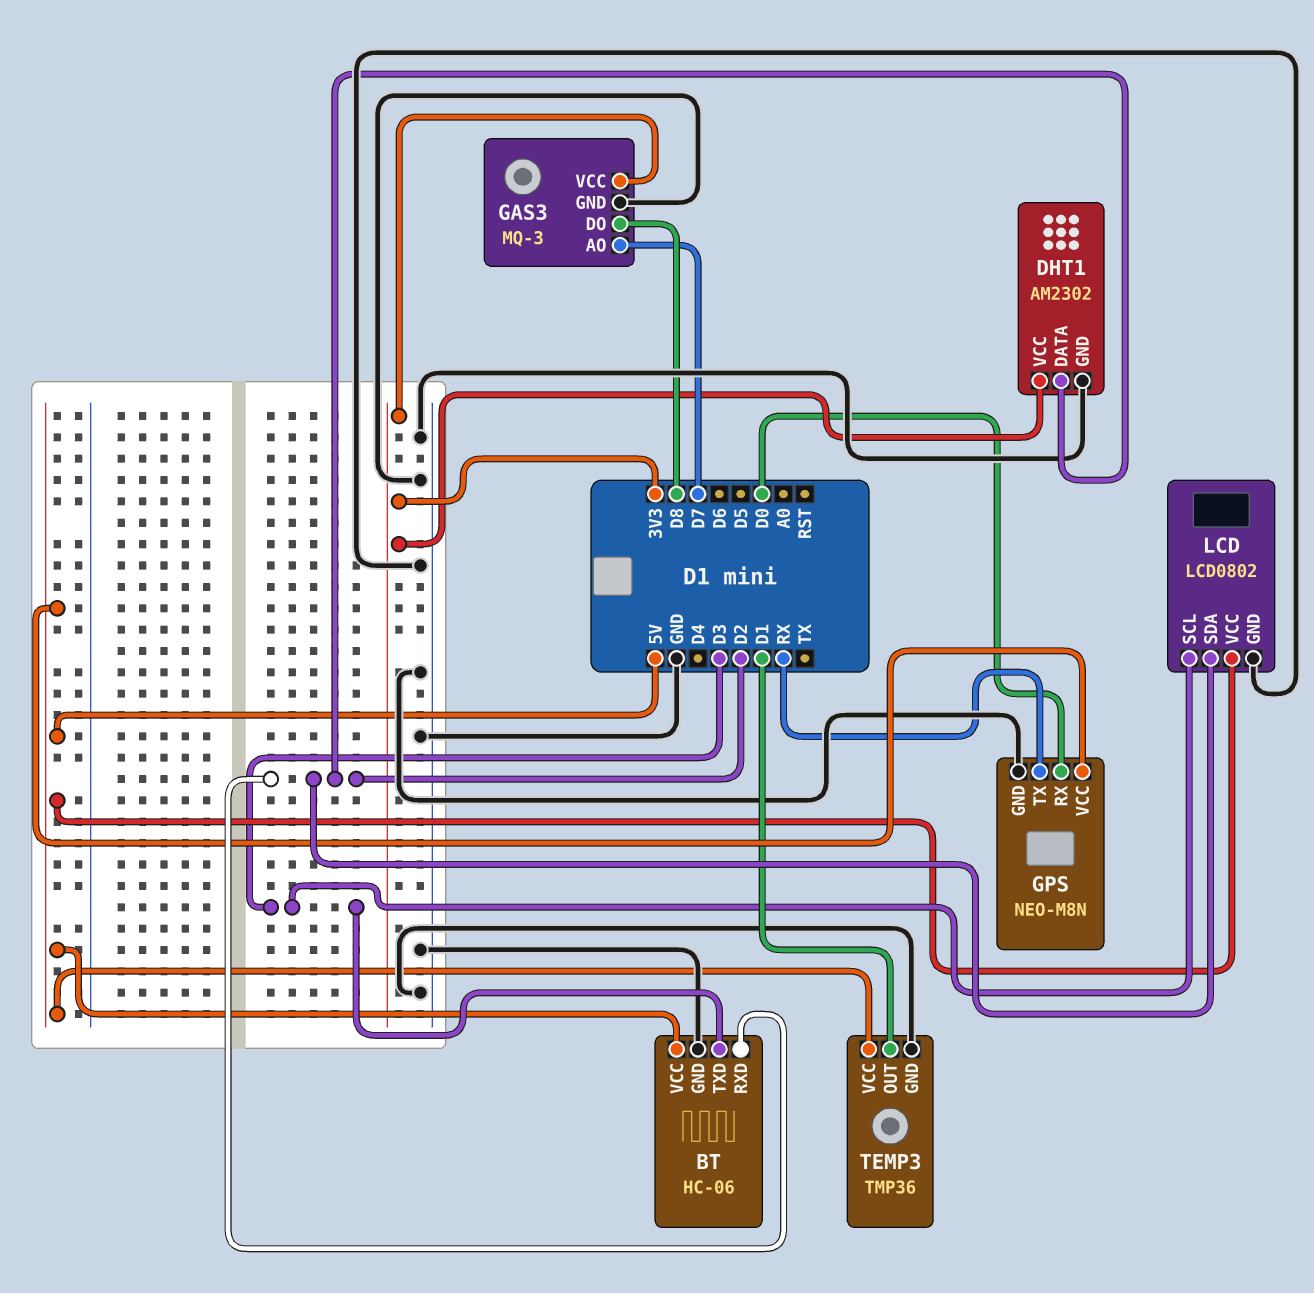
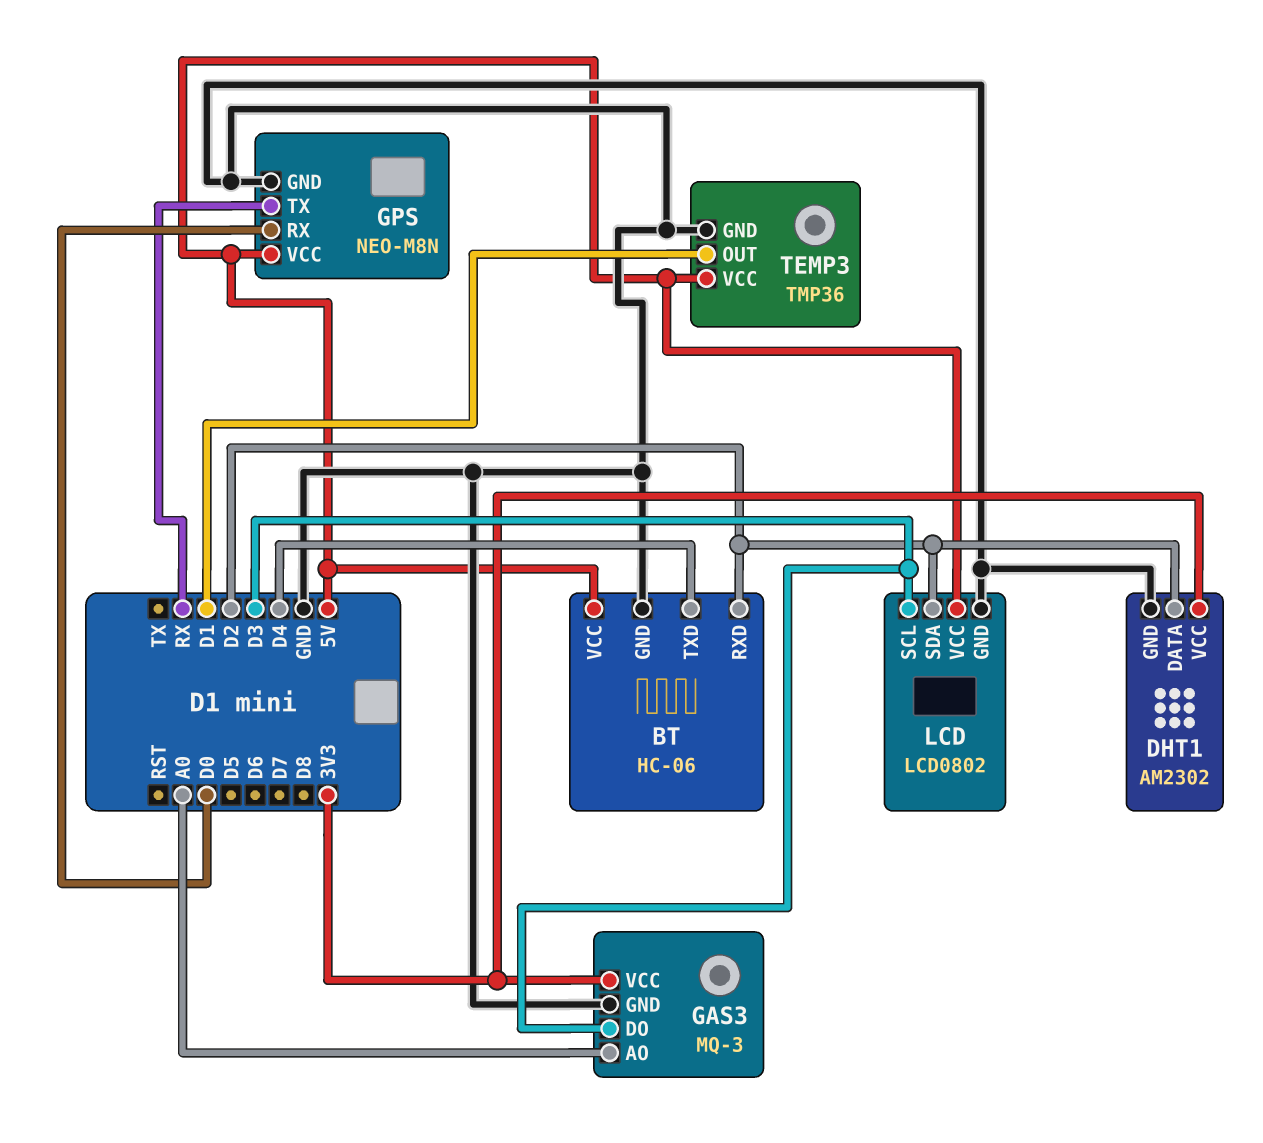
BT pin TXD: D3 -> D4
GAS3 pin AO: D7 -> A0
GAS3 pin DO: D8 -> D3

